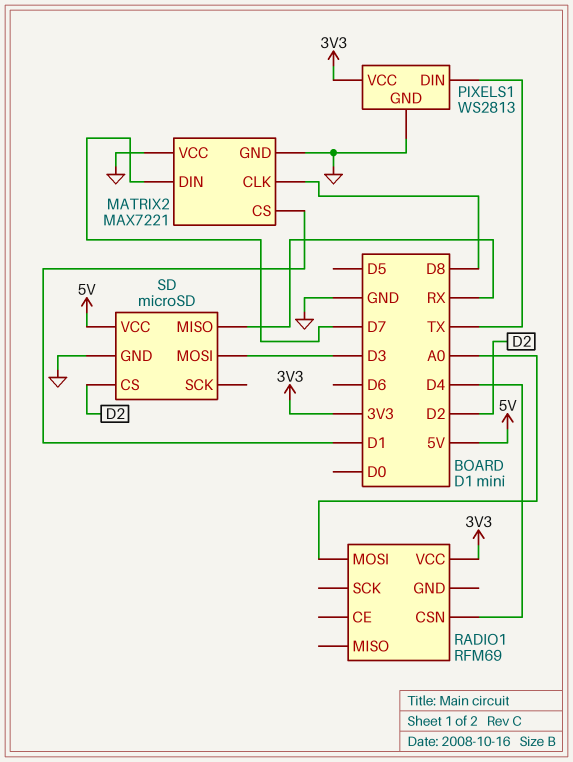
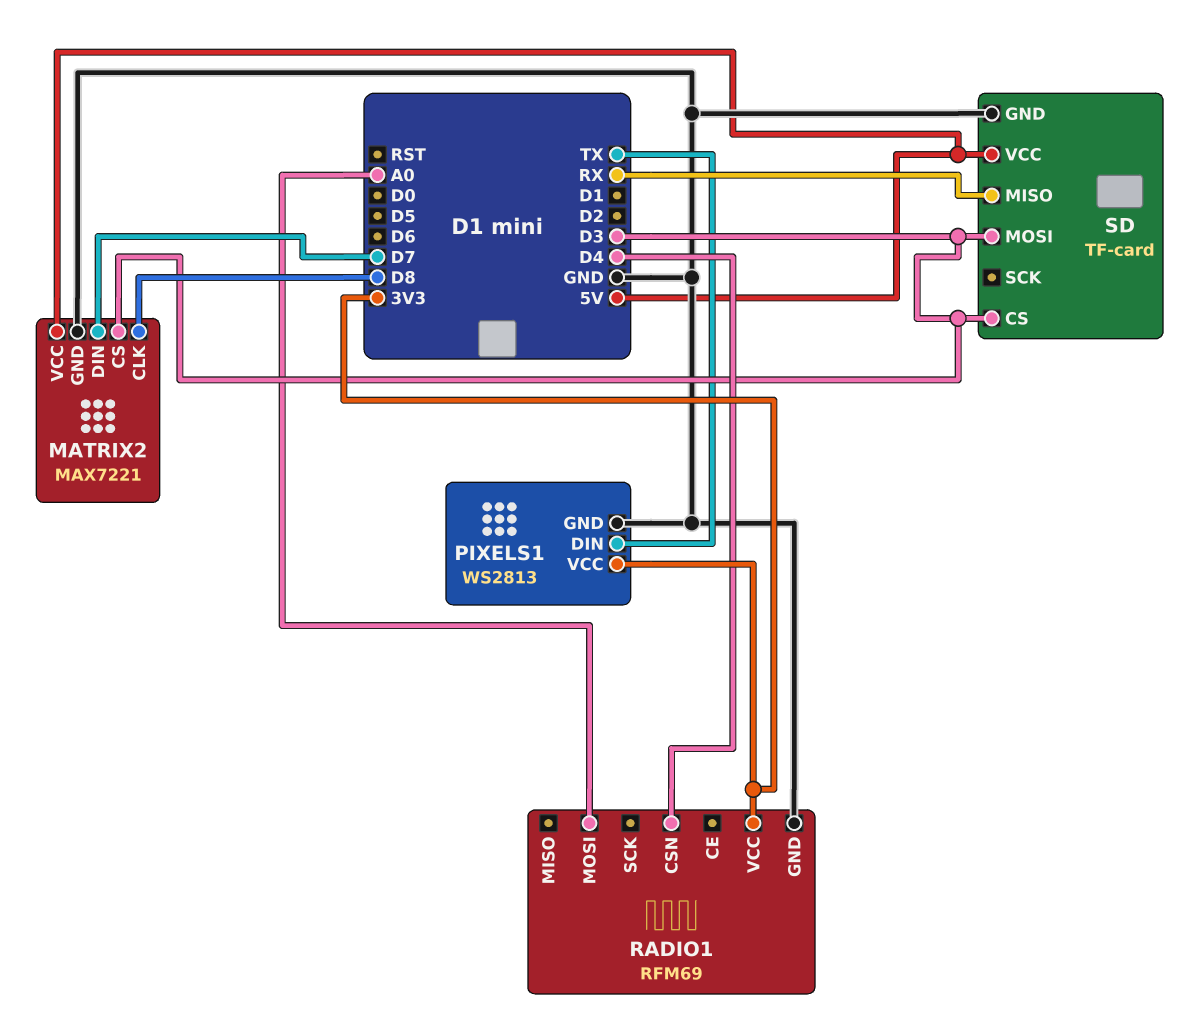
MATRIX2 pin CS: D1 -> D3
MATRIX2 pin VCC: GND -> 5V
RADIO1 pin GND: none -> GND
SD: microSD -> TF-card
SD pin CS: D2 -> D3

